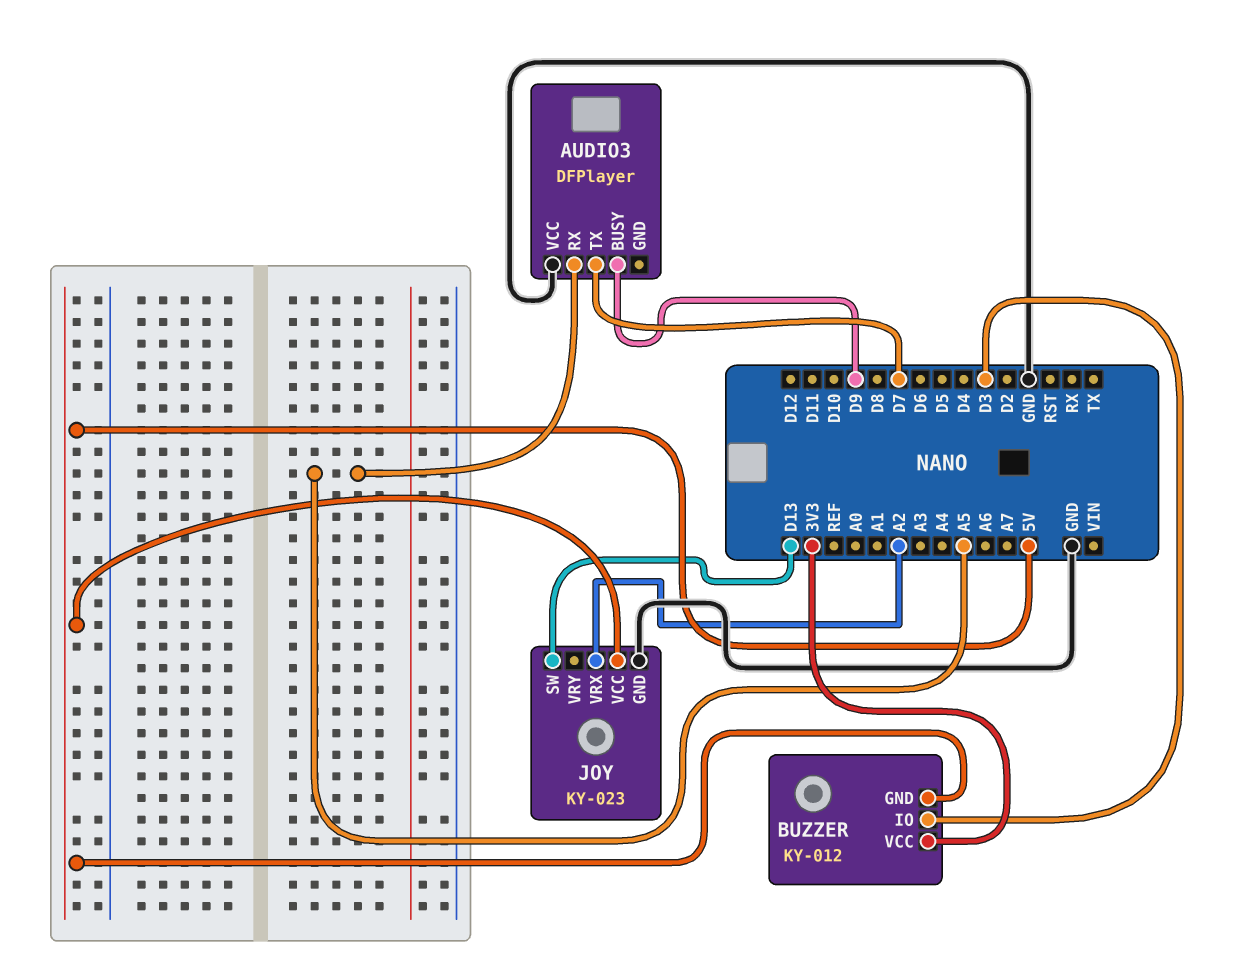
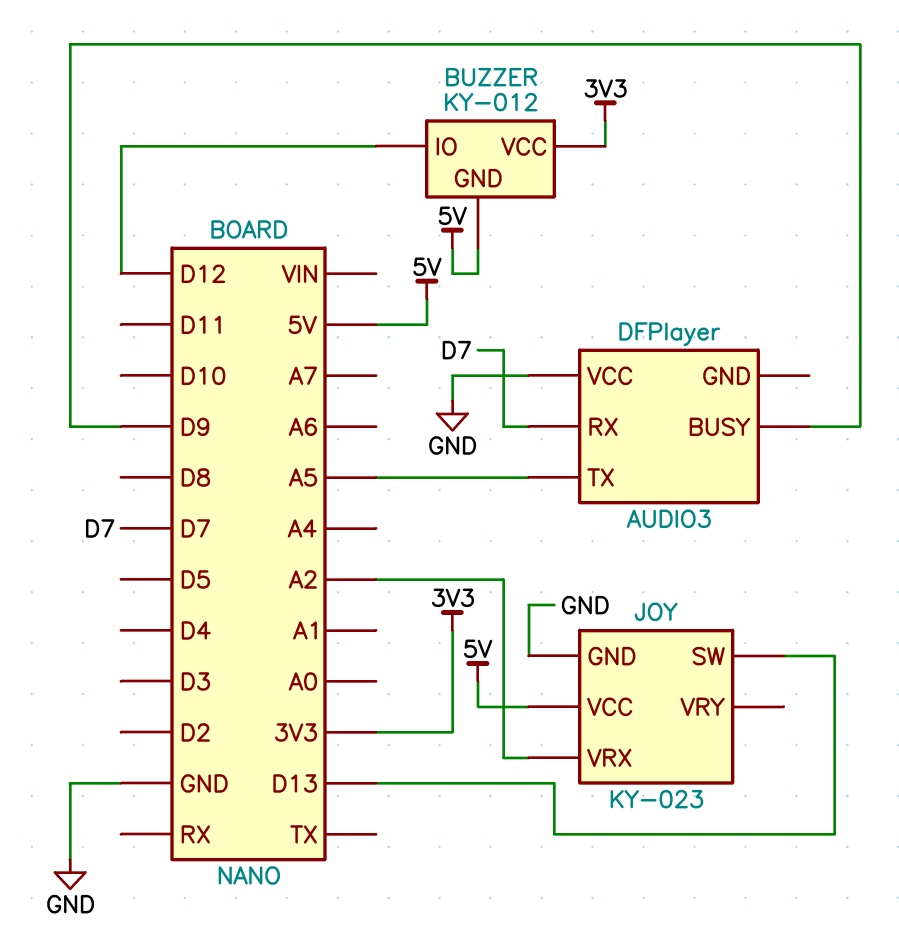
AUDIO3 pin RX: A5 -> D7
AUDIO3 pin TX: D7 -> A5
BUZZER pin IO: D3 -> D12

